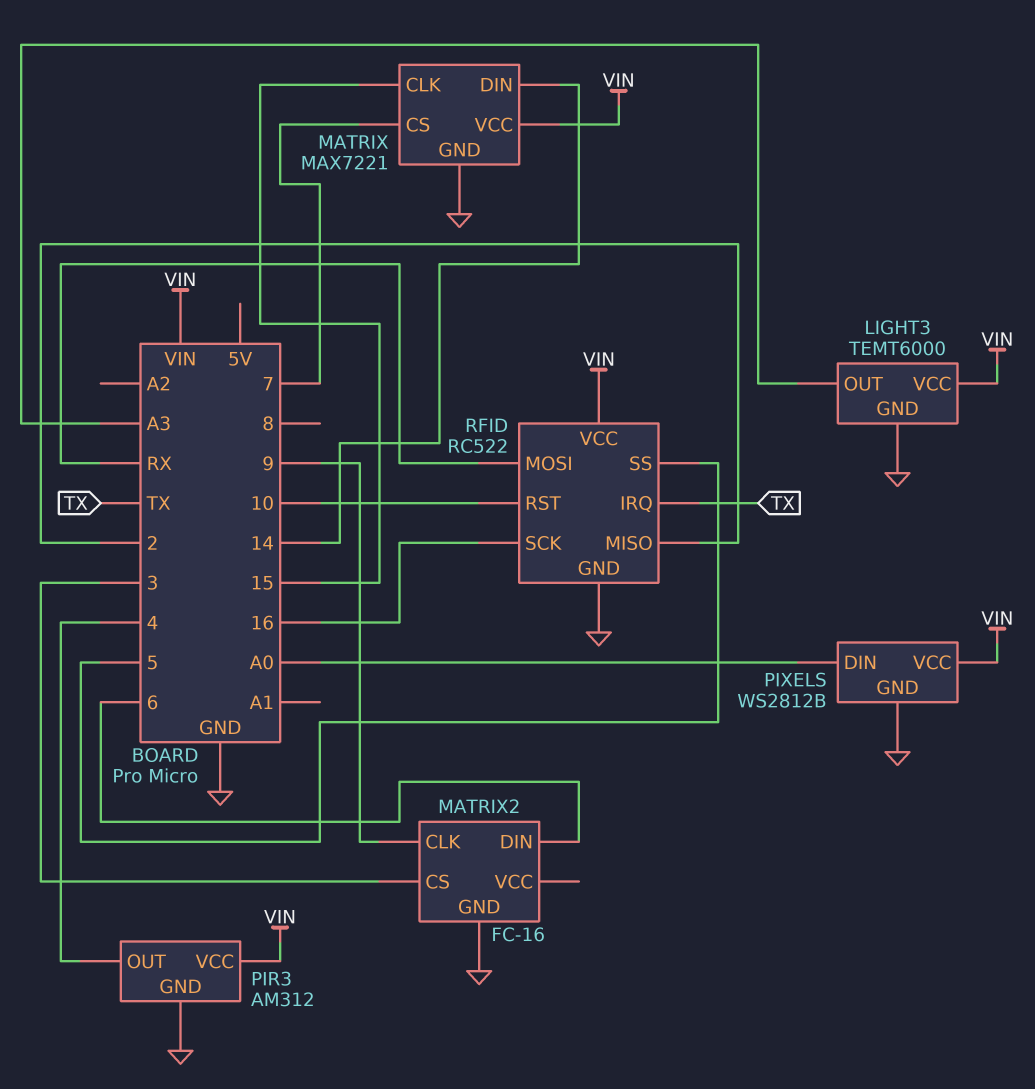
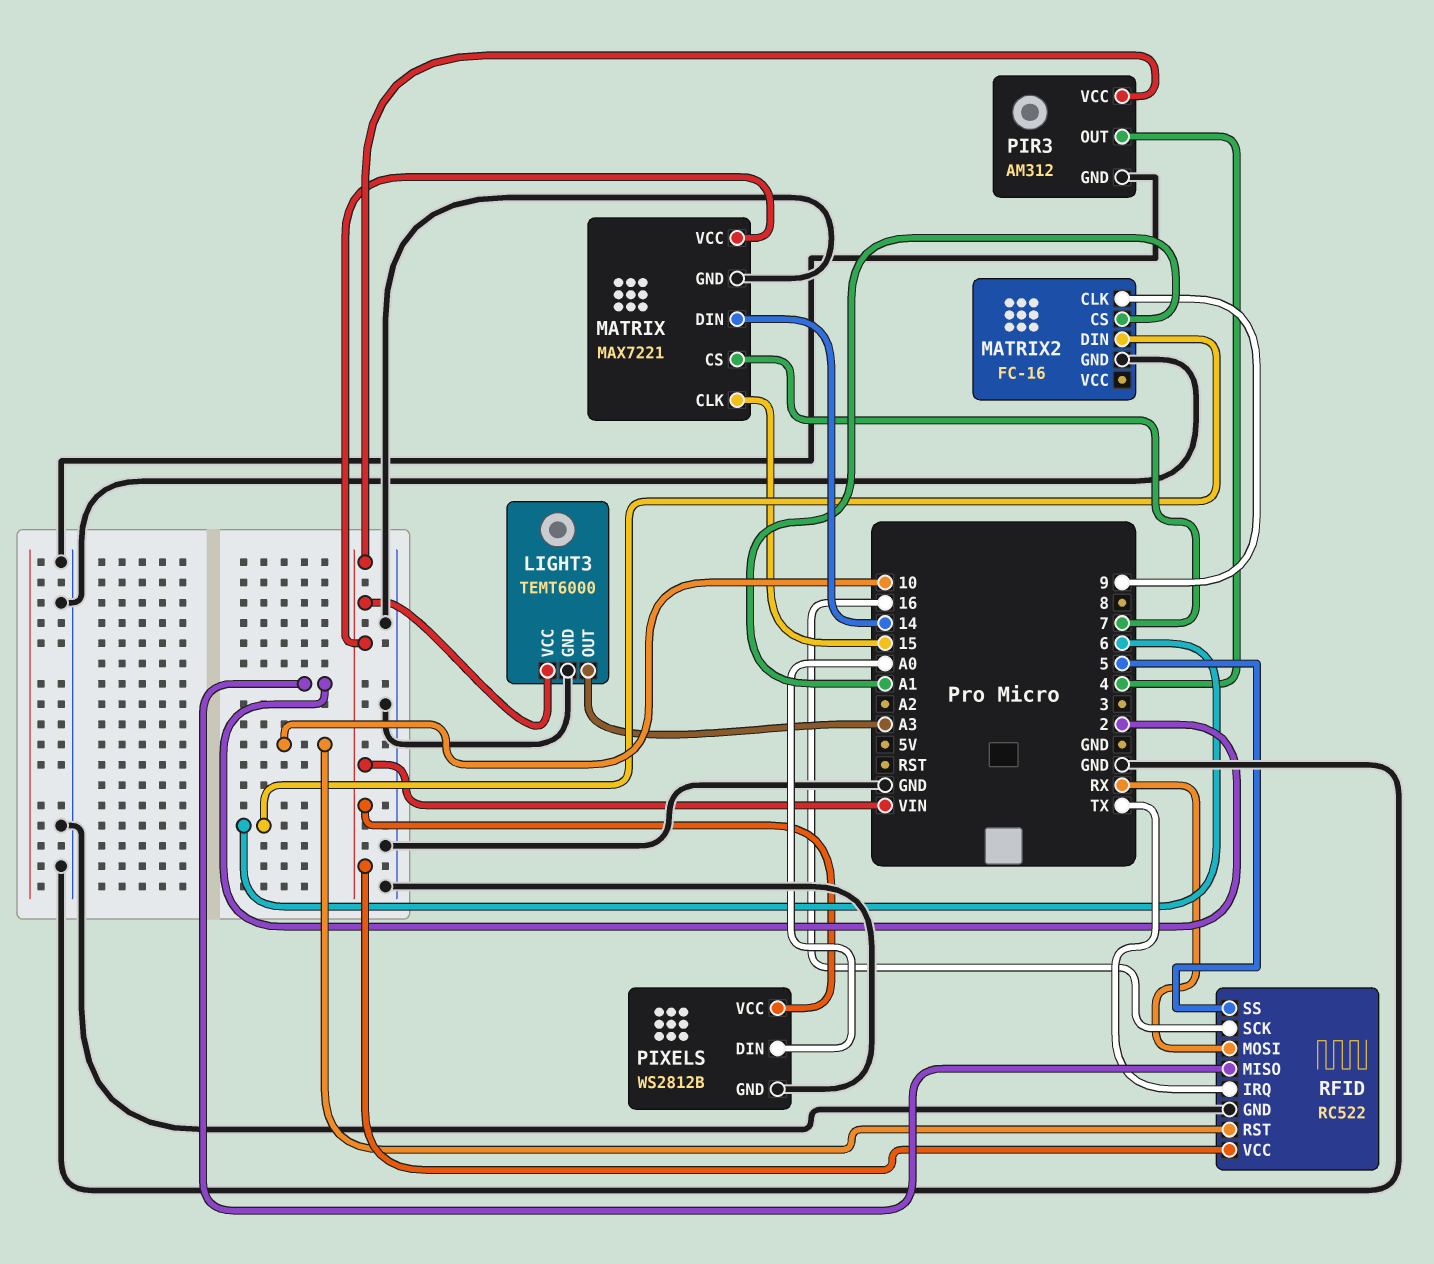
MATRIX2 pin CS: 3 -> A1

